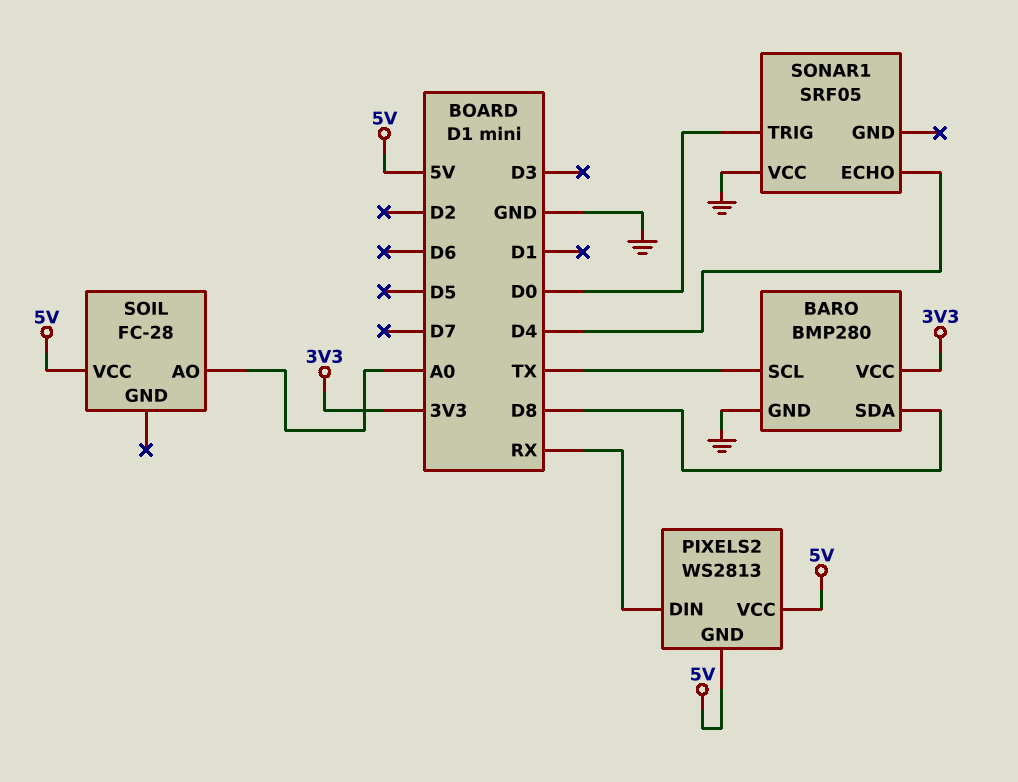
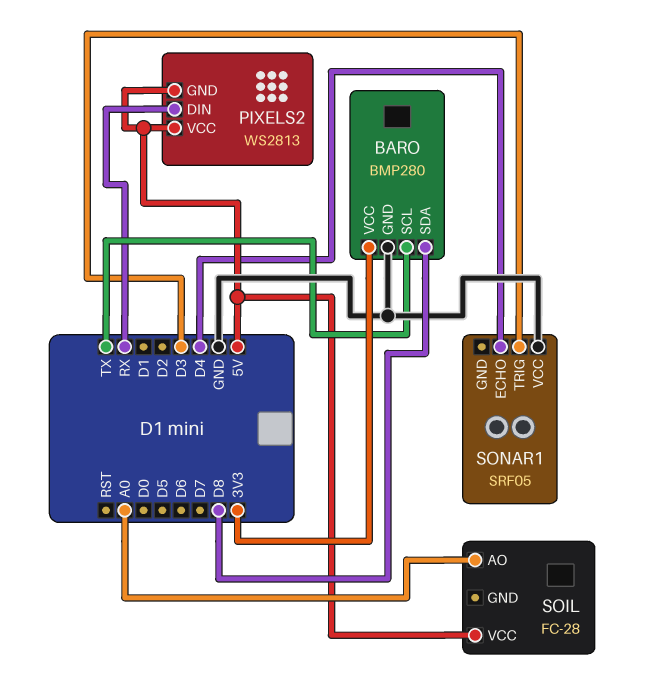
SONAR1 pin TRIG: D0 -> D3

